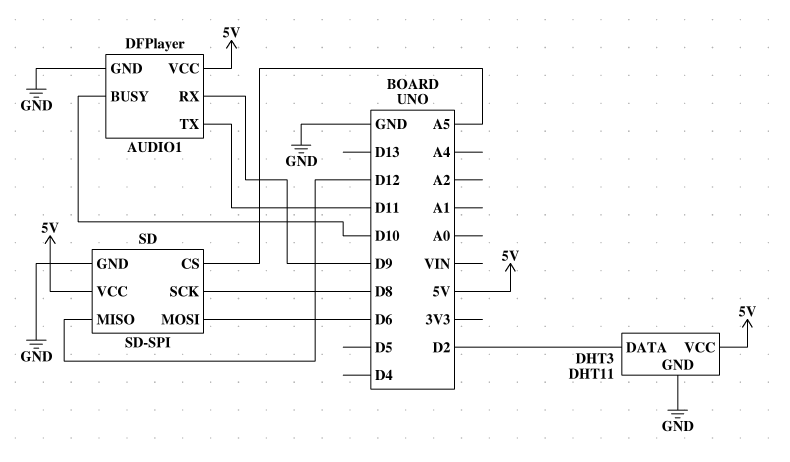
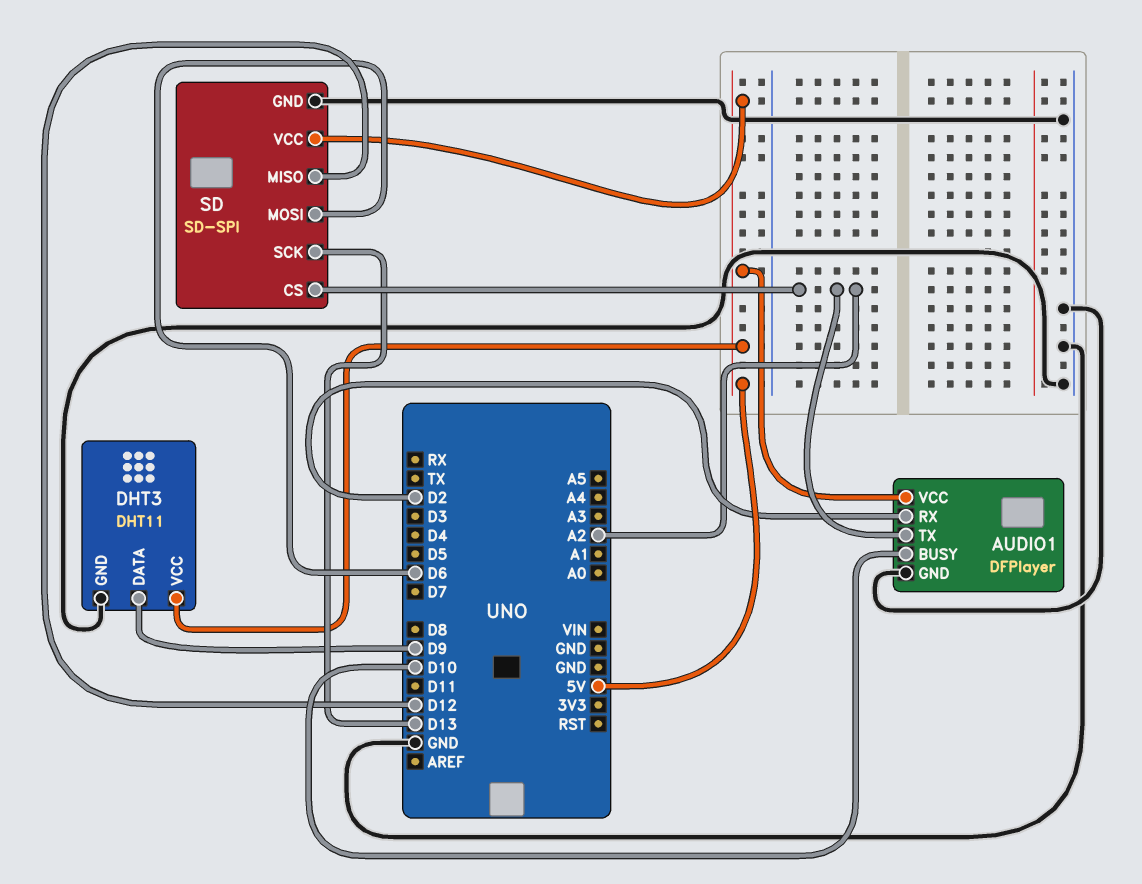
AUDIO1 pin RX: D9 -> D2
AUDIO1 pin TX: D11 -> A2
DHT3 pin DATA: D2 -> D9
SD pin CS: A5 -> A2
SD pin SCK: D8 -> D13

